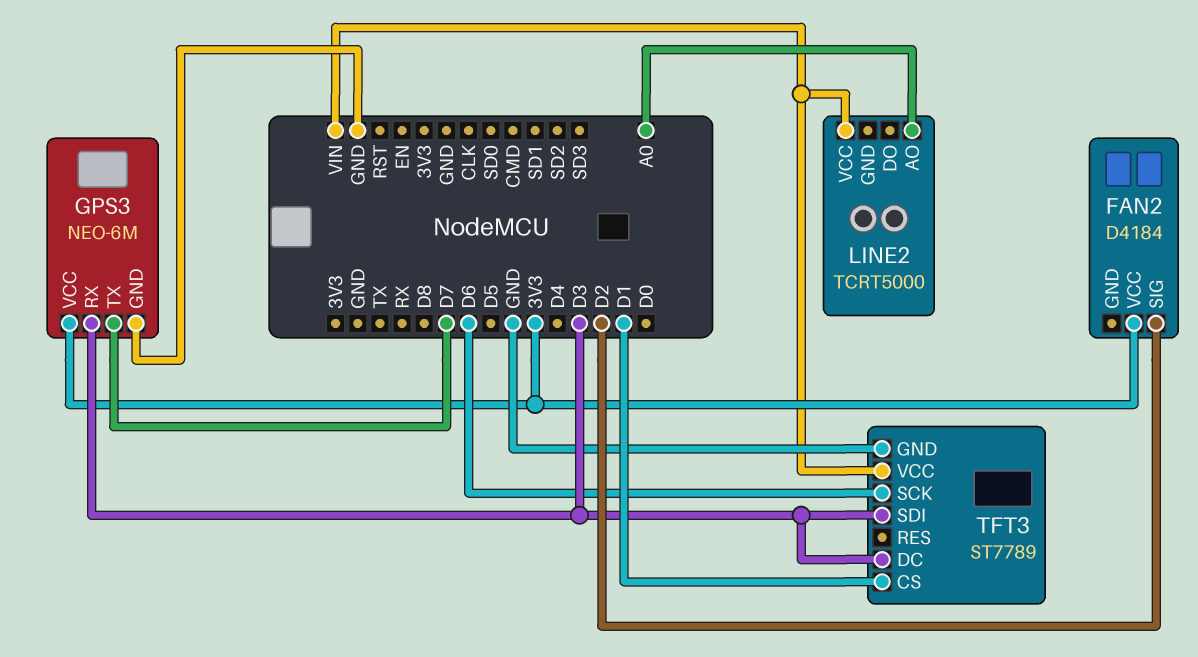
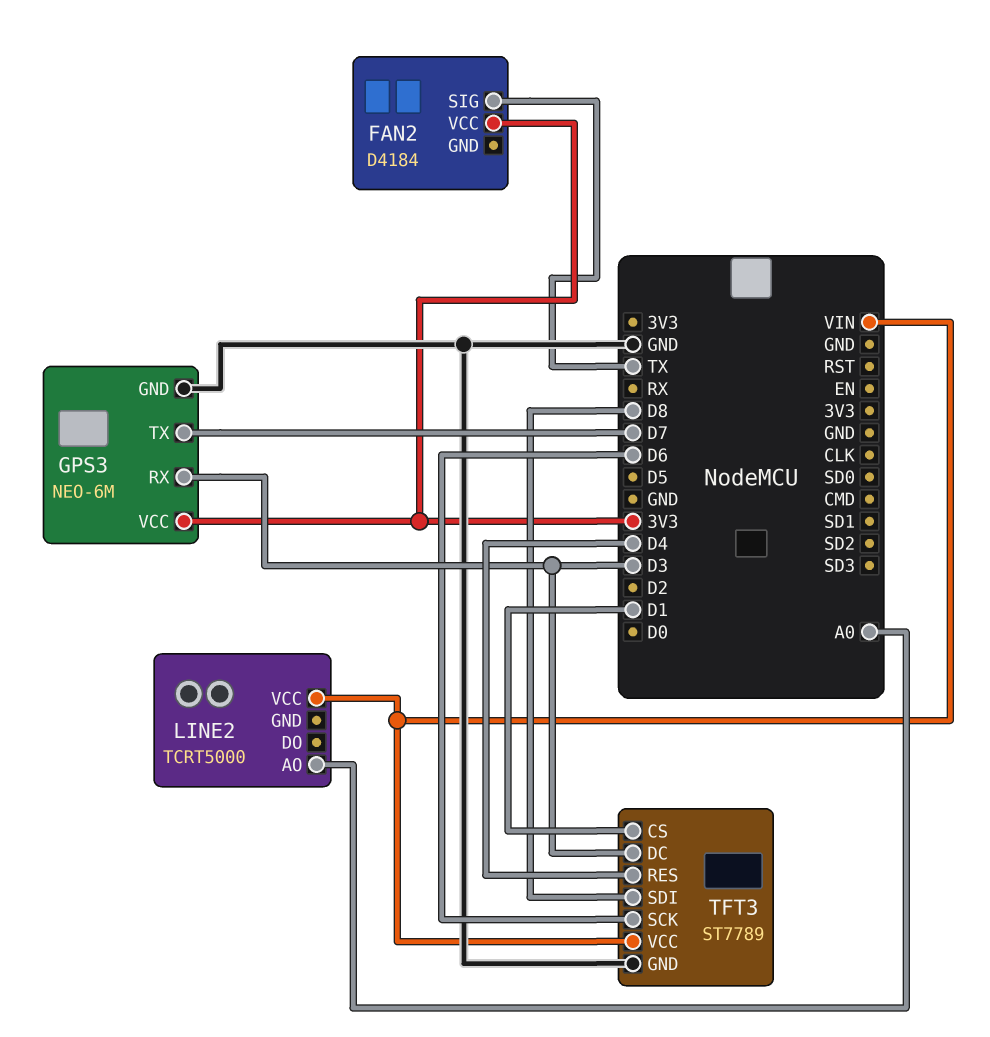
FAN2 pin SIG: D2 -> TX
TFT3 pin RES: none -> D4
TFT3 pin SDI: D3 -> D8

